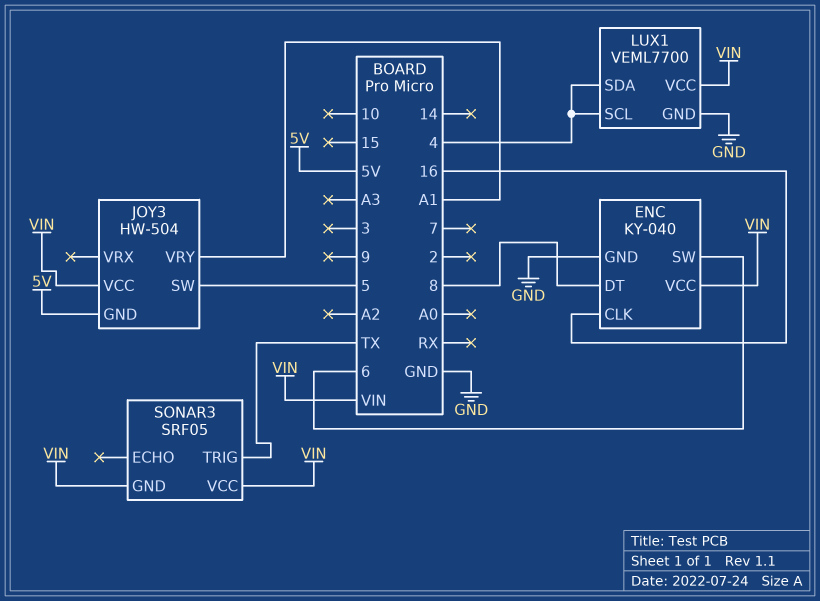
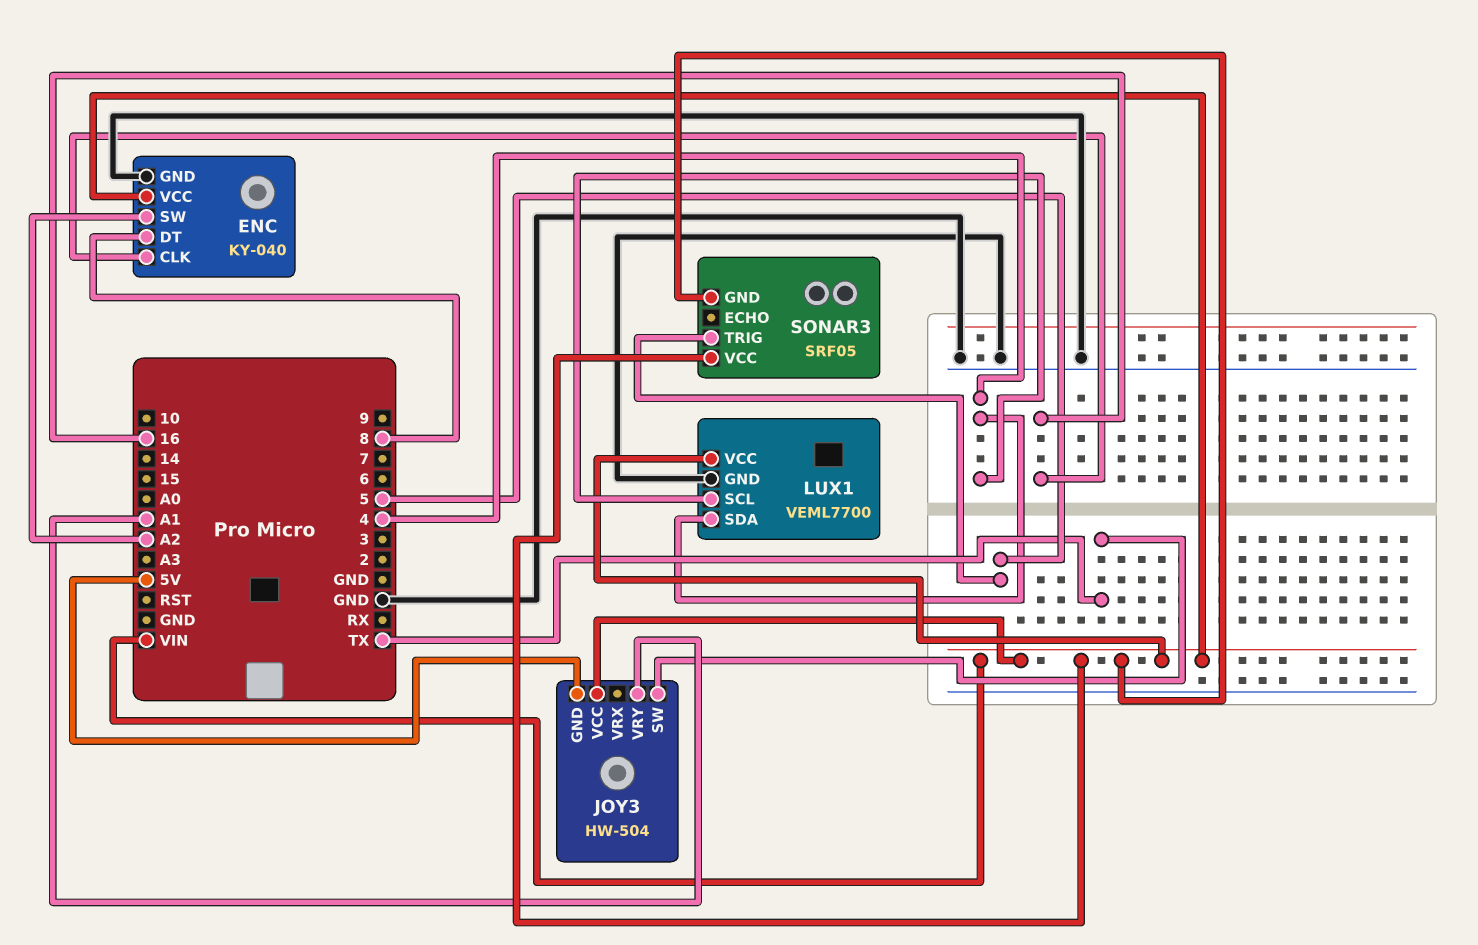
ENC pin SW: 6 -> A2
JOY3 pin SW: 5 -> TX
SONAR3 pin TRIG: TX -> 5

